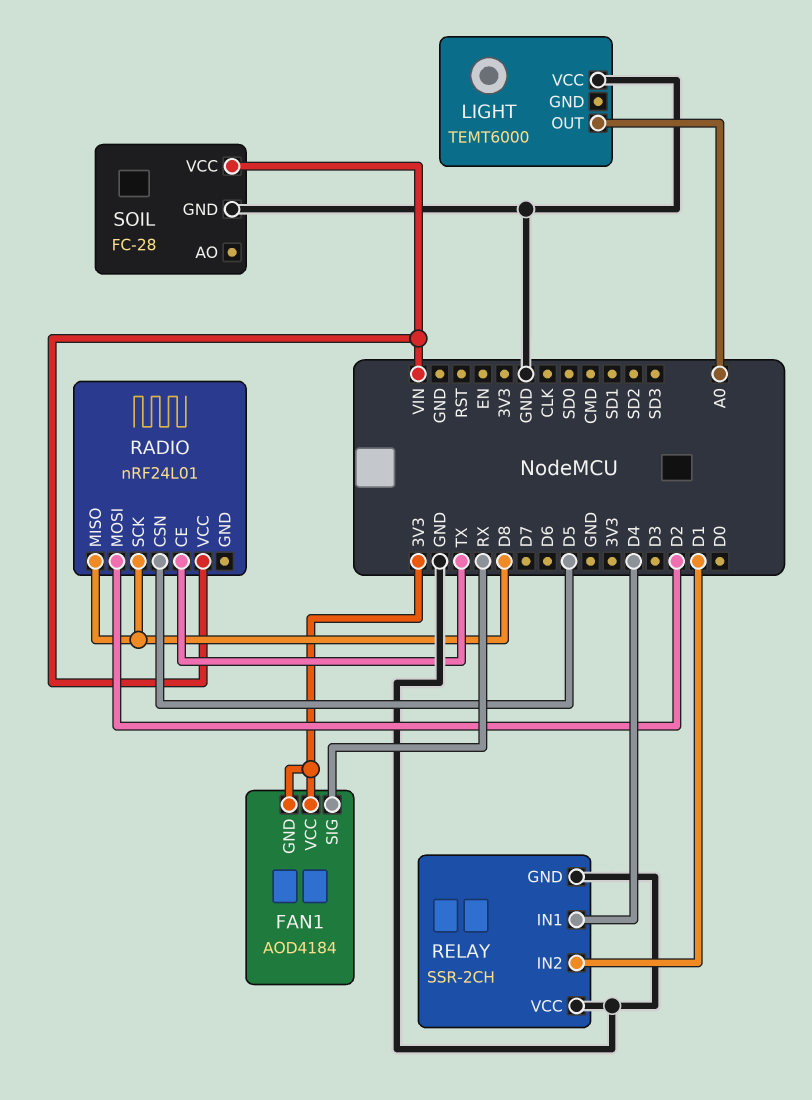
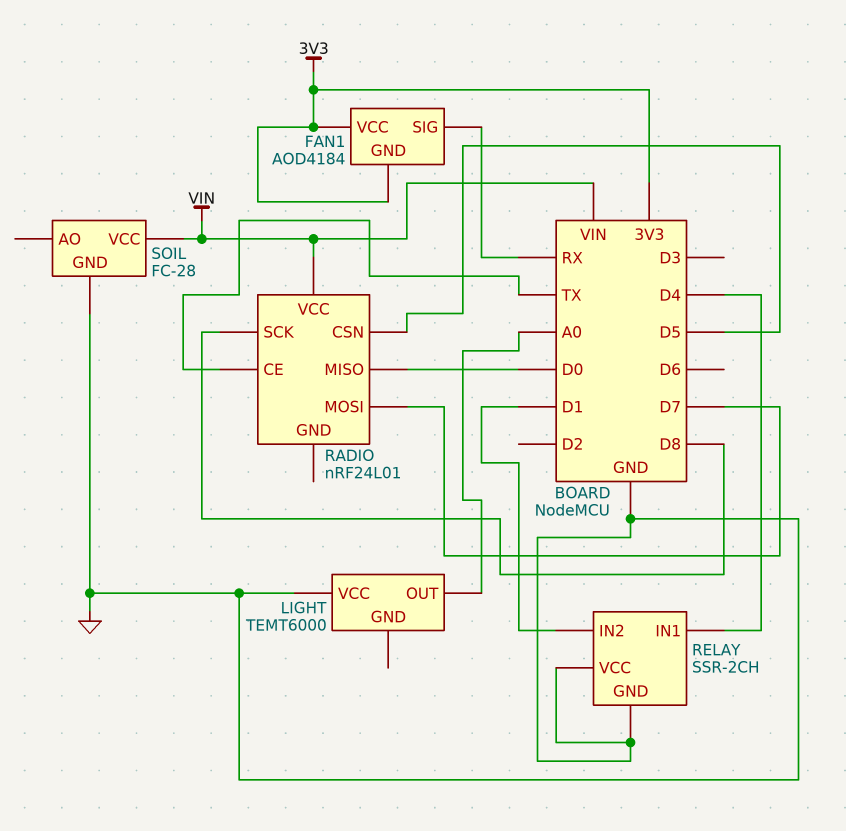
RADIO pin MISO: D8 -> D0
RADIO pin MOSI: D2 -> D7

